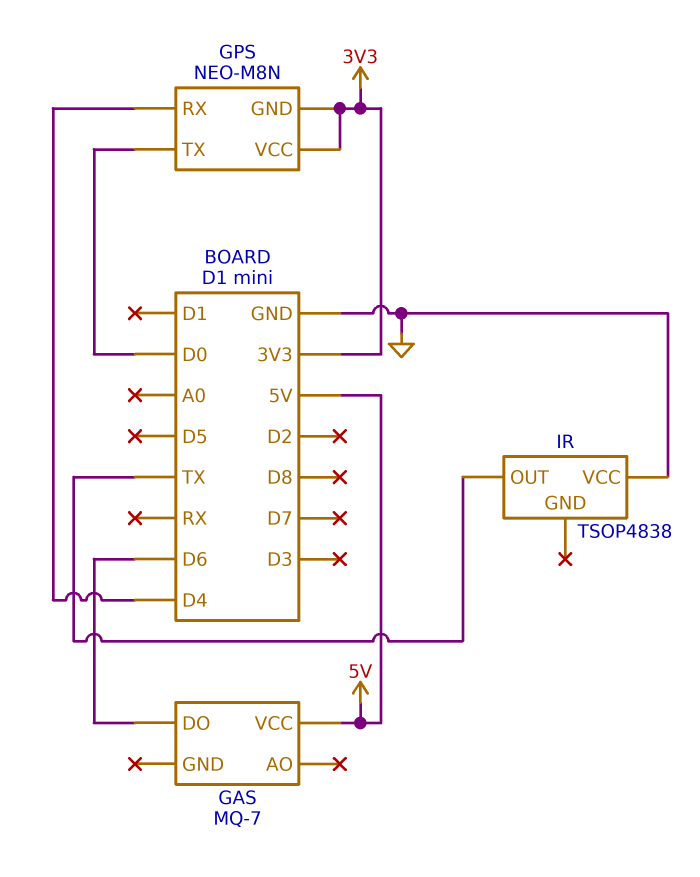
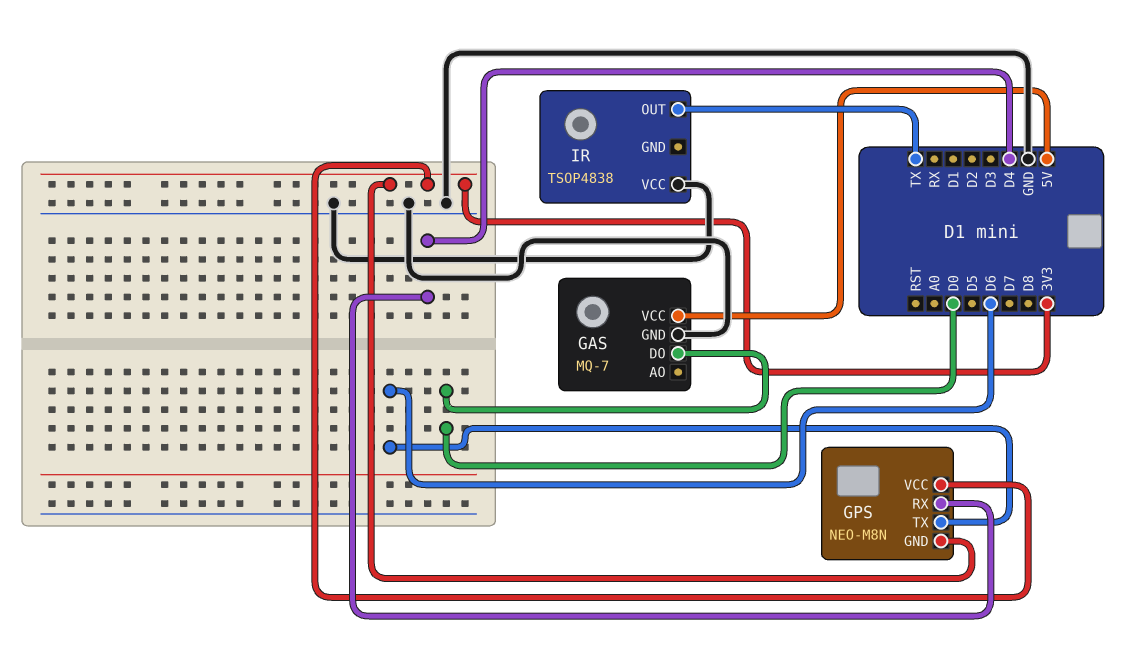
GAS pin DO: D6 -> D0
GAS pin GND: none -> GND
GPS pin TX: D0 -> D6

